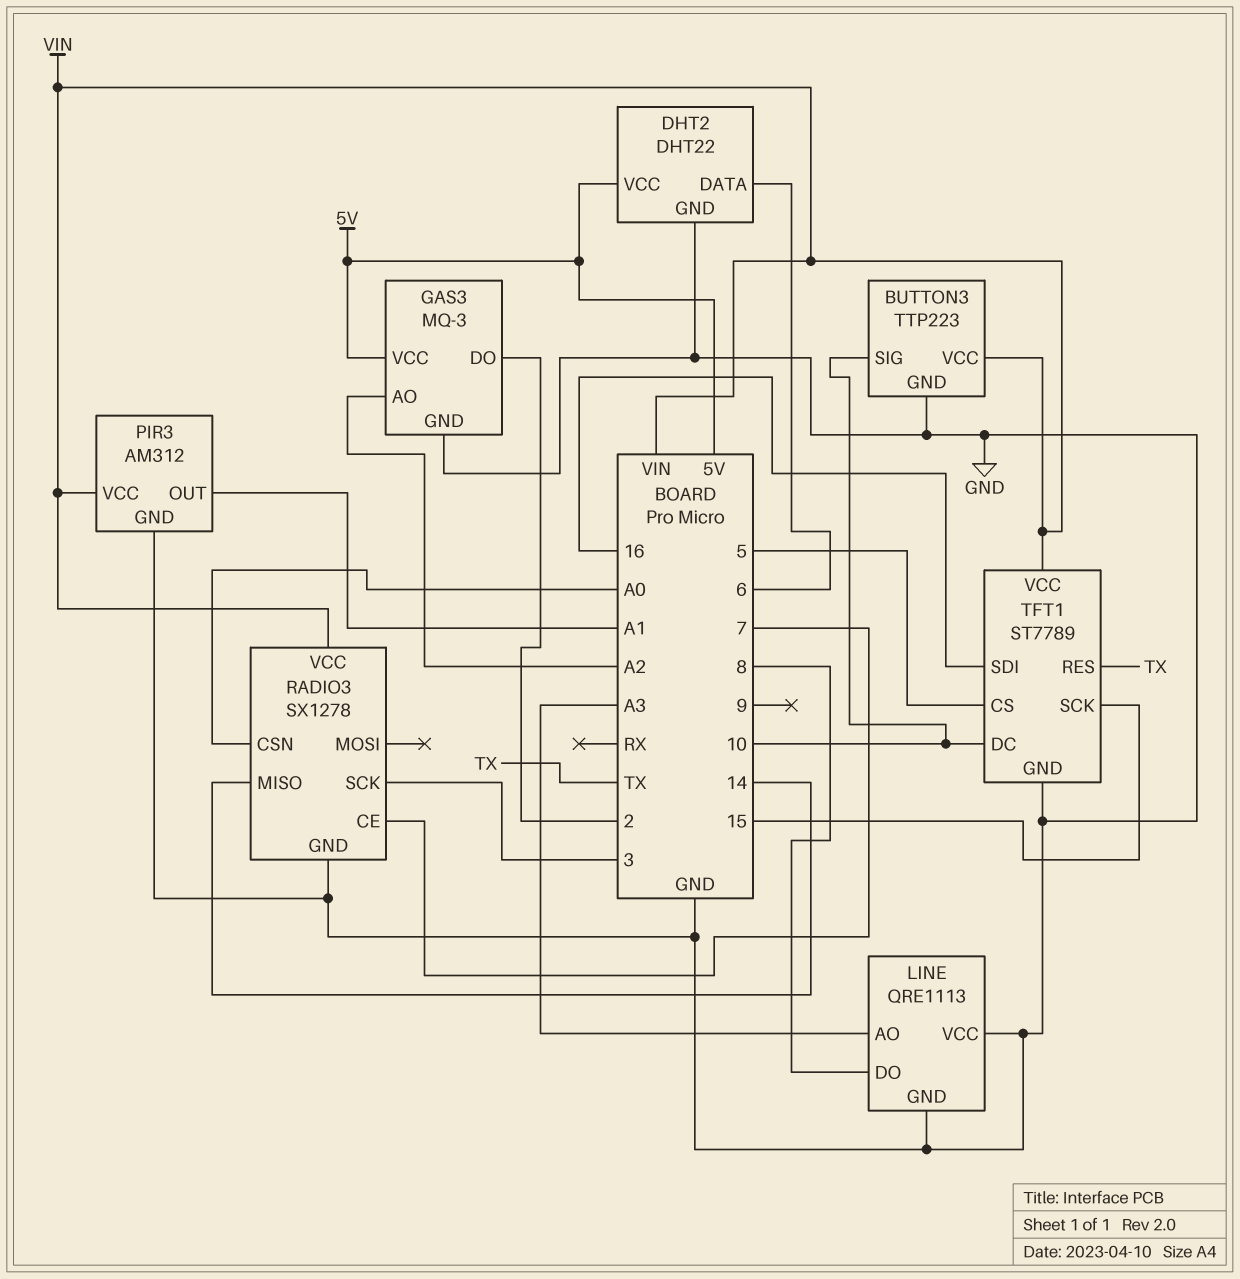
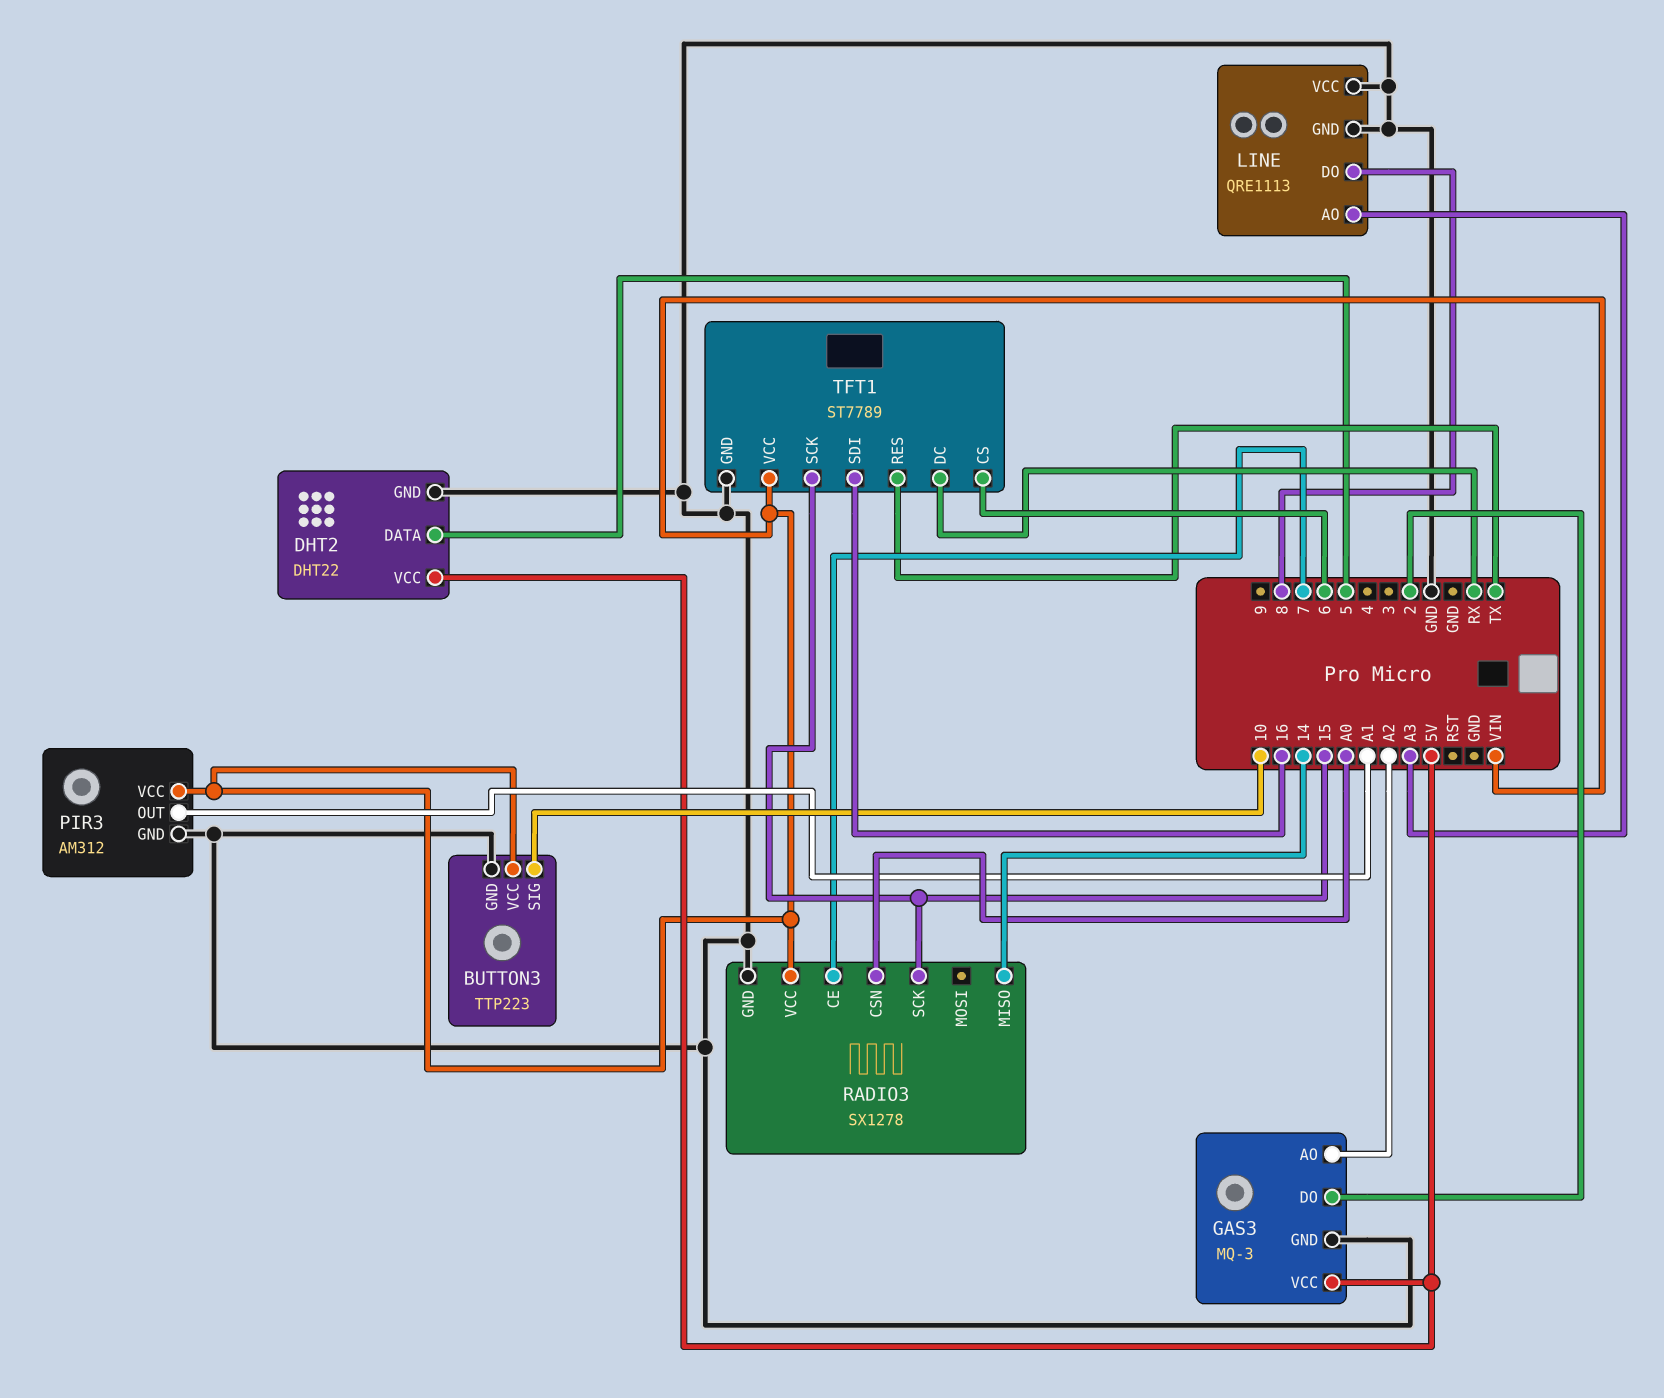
DHT2 pin DATA: 6 -> 5
RADIO3 pin SCK: 3 -> 15
TFT1 pin CS: 5 -> 6
TFT1 pin DC: 10 -> RX

